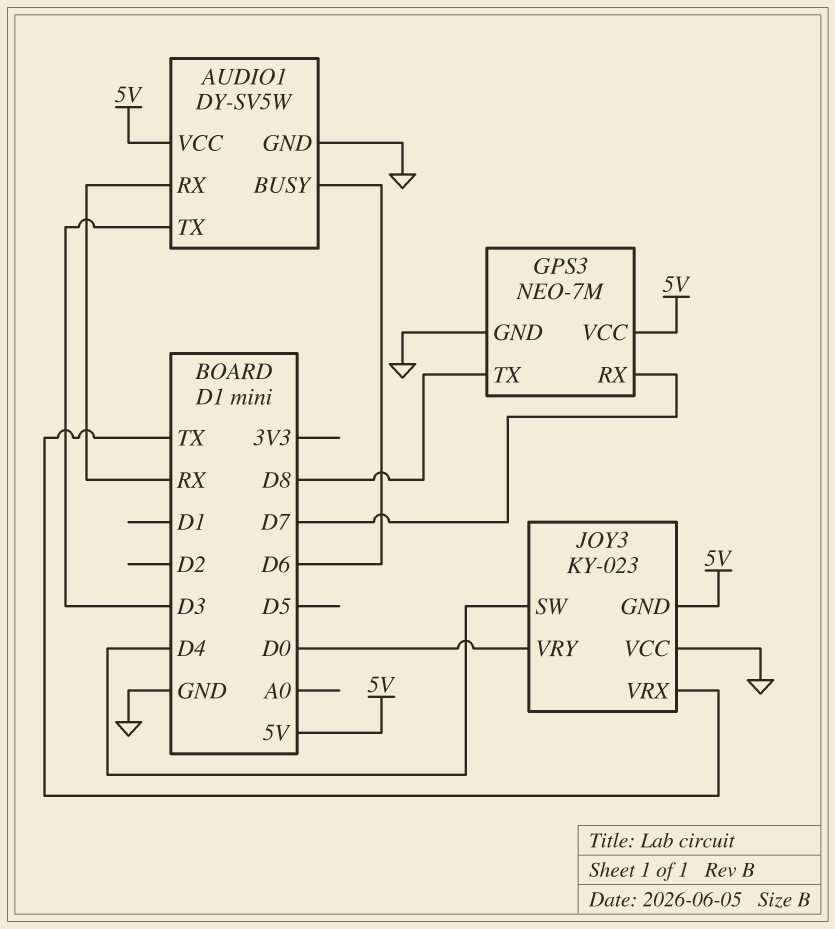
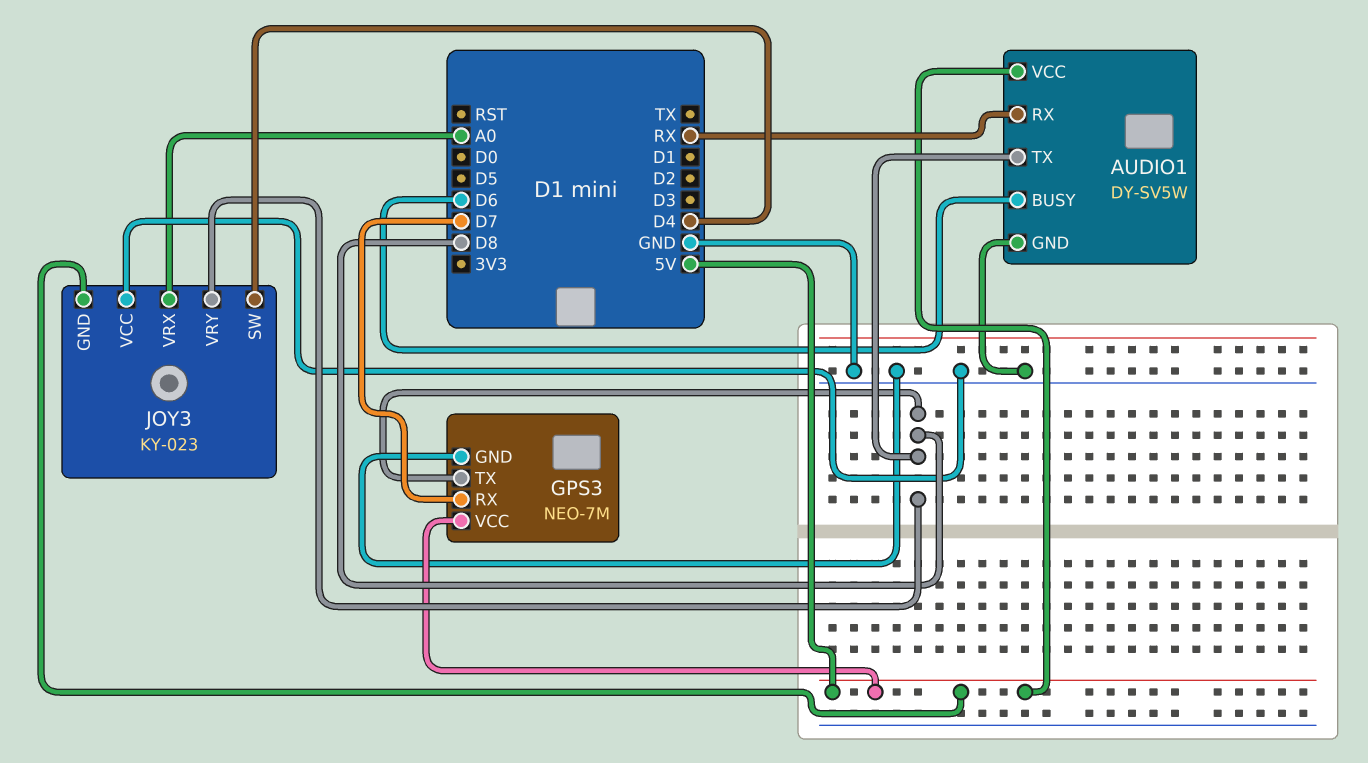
AUDIO1 pin TX: D3 -> D8
JOY3 pin VRX: TX -> A0
JOY3 pin VRY: D0 -> D8

